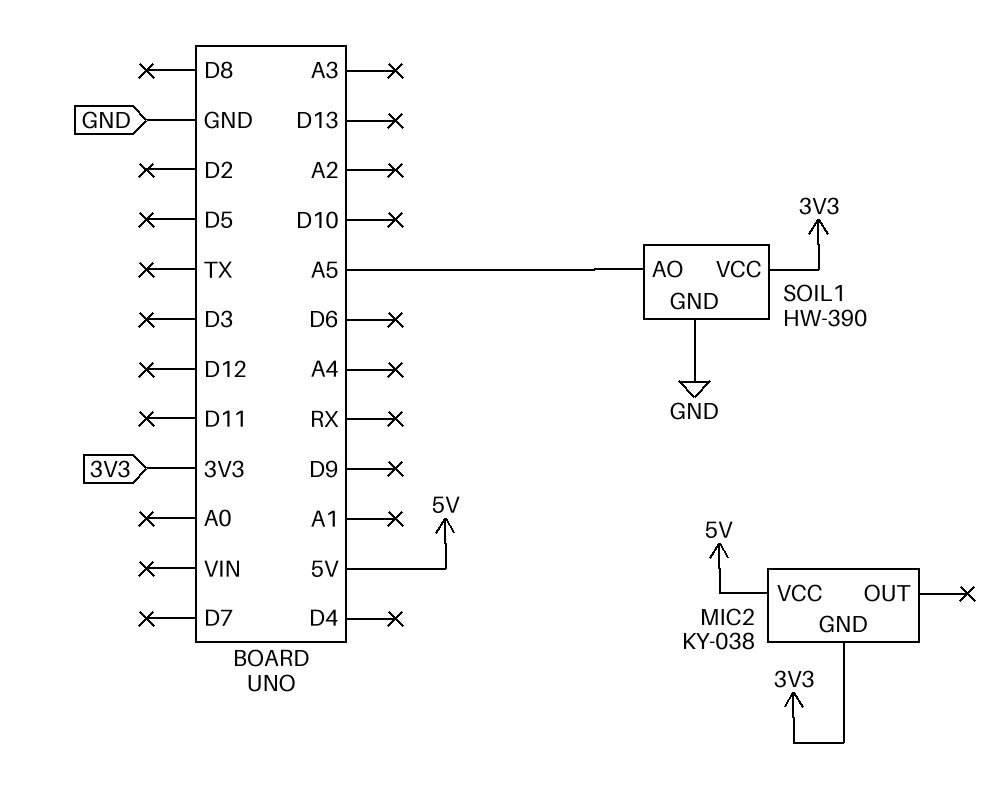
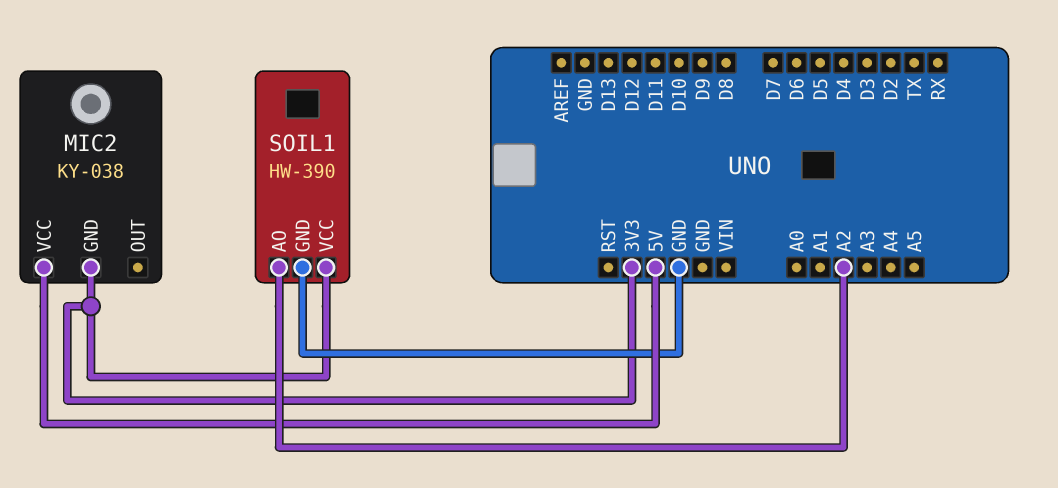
SOIL1 pin AO: A5 -> A2

